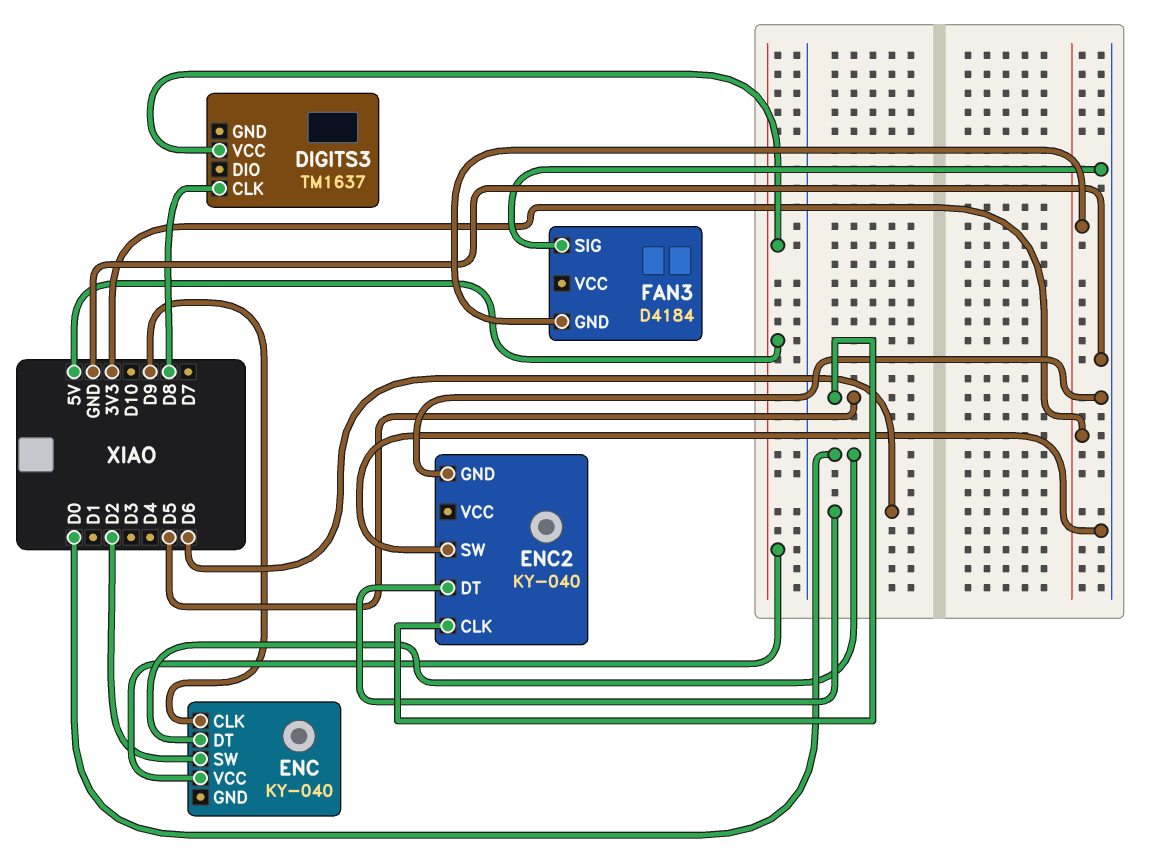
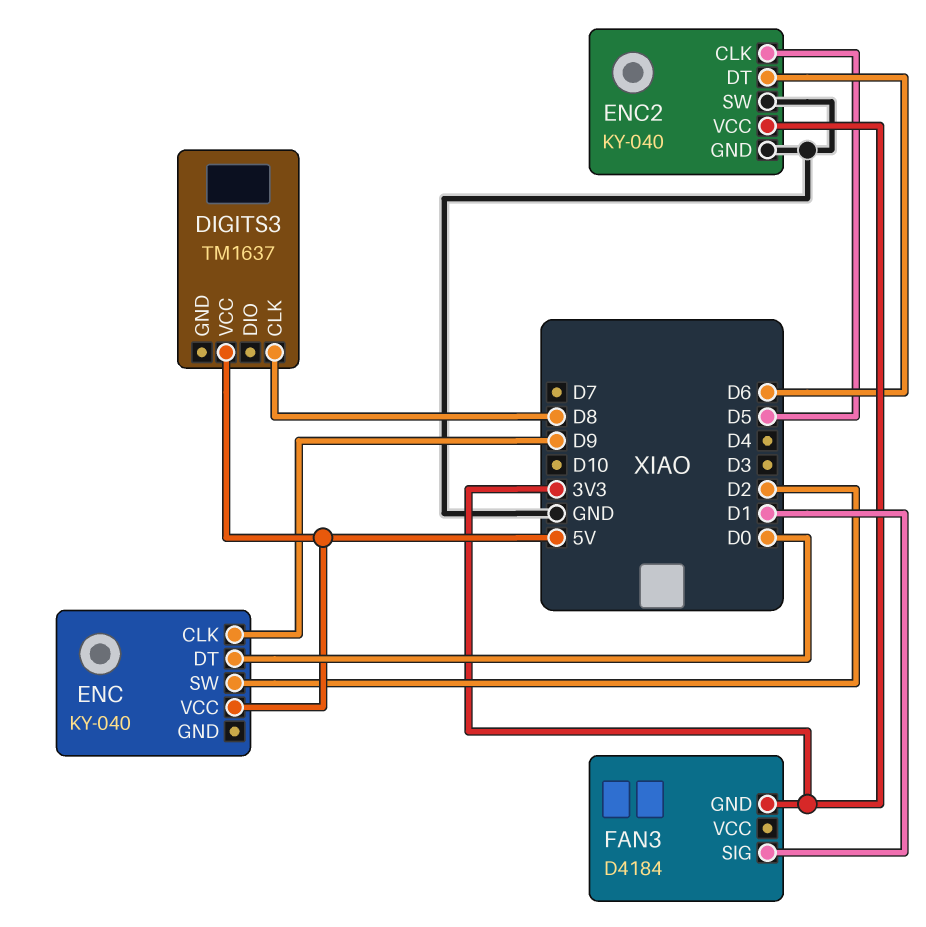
ENC2 pin VCC: none -> 3V3
FAN3 pin SIG: GND -> D1

